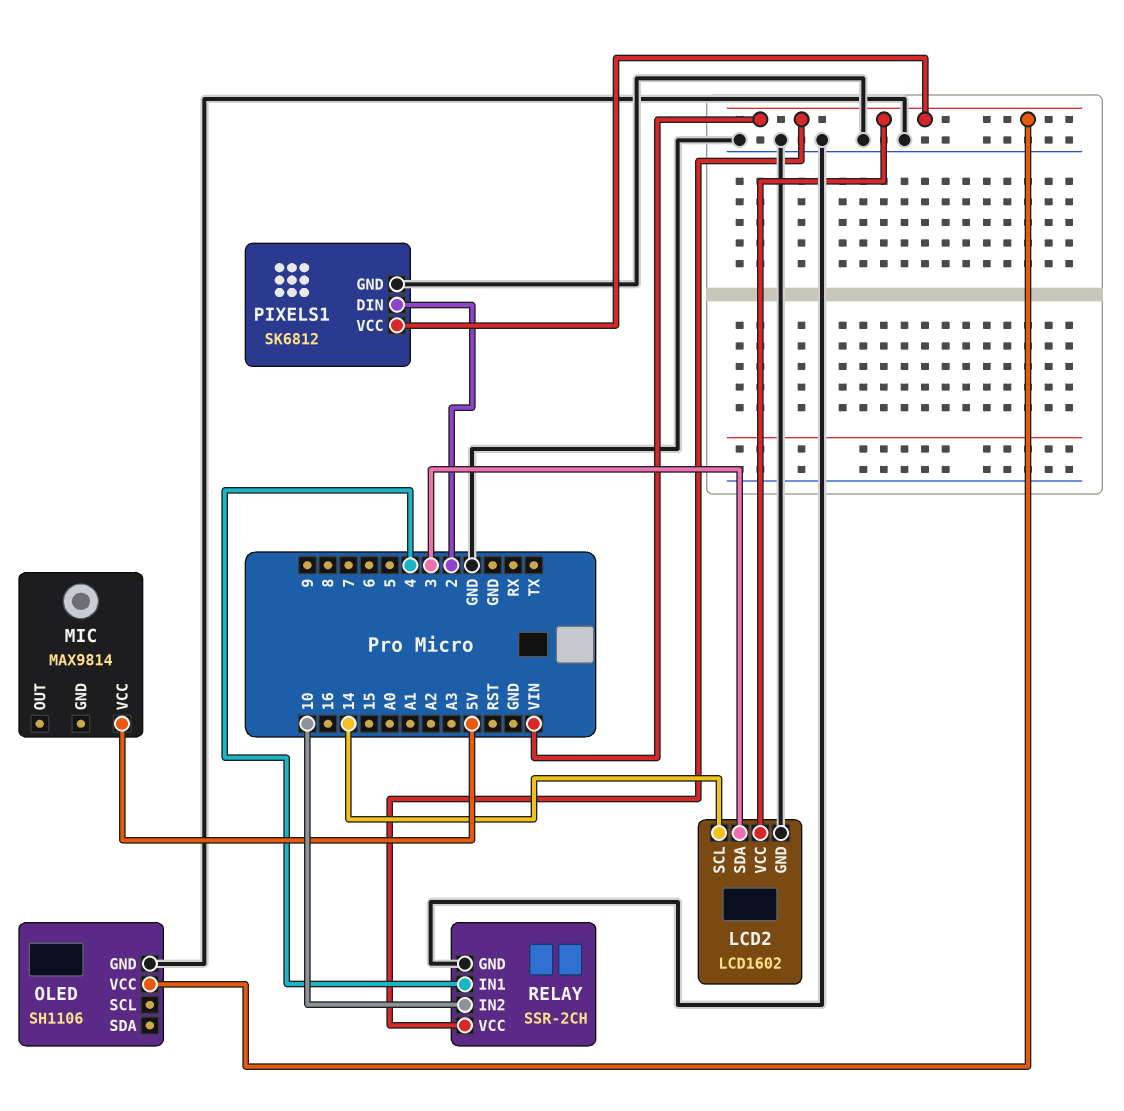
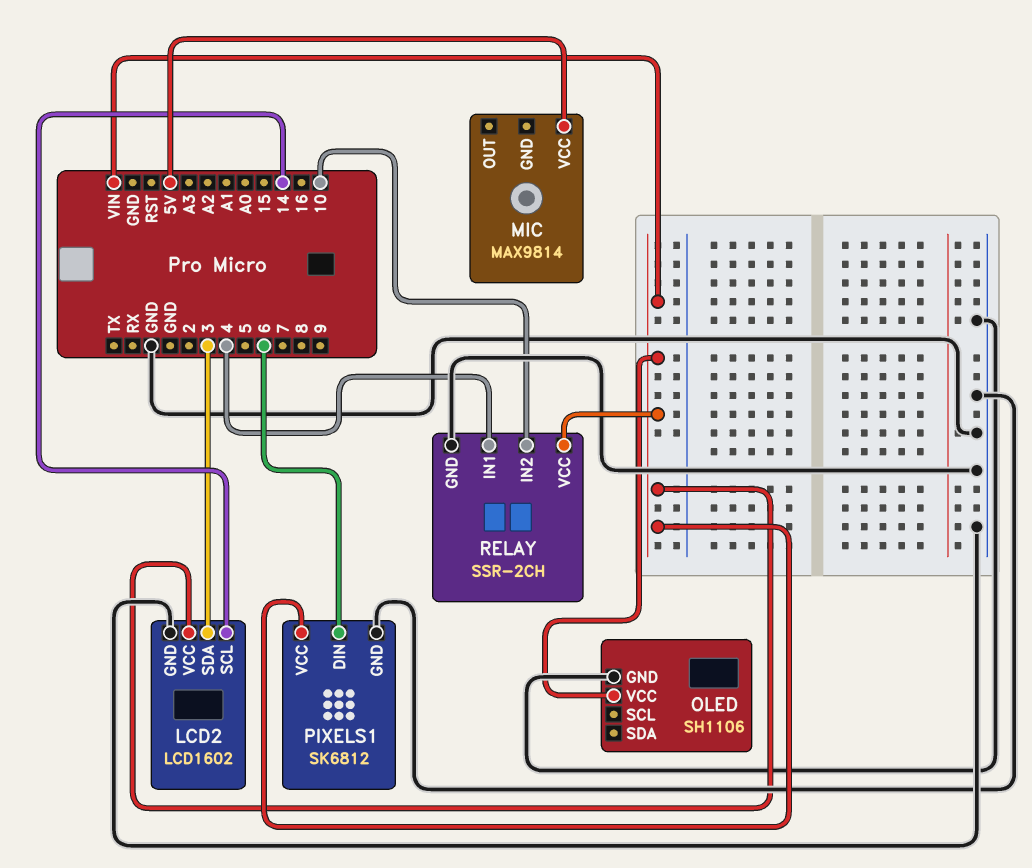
PIXELS1 pin DIN: 2 -> 6

